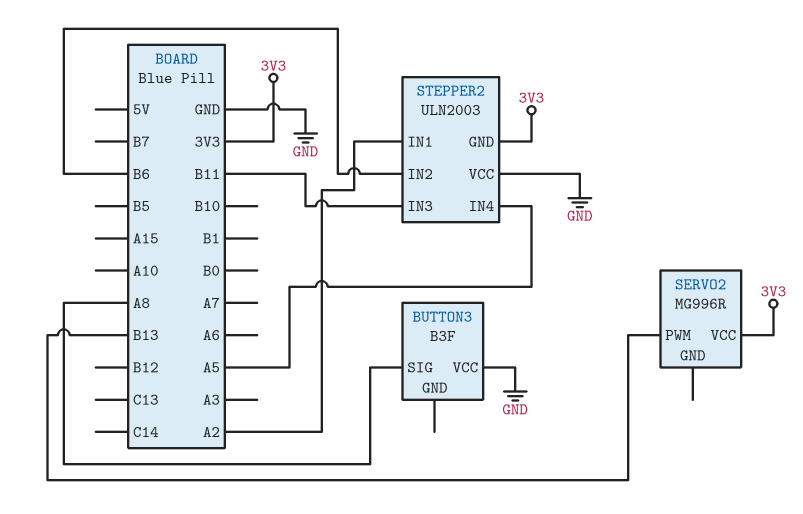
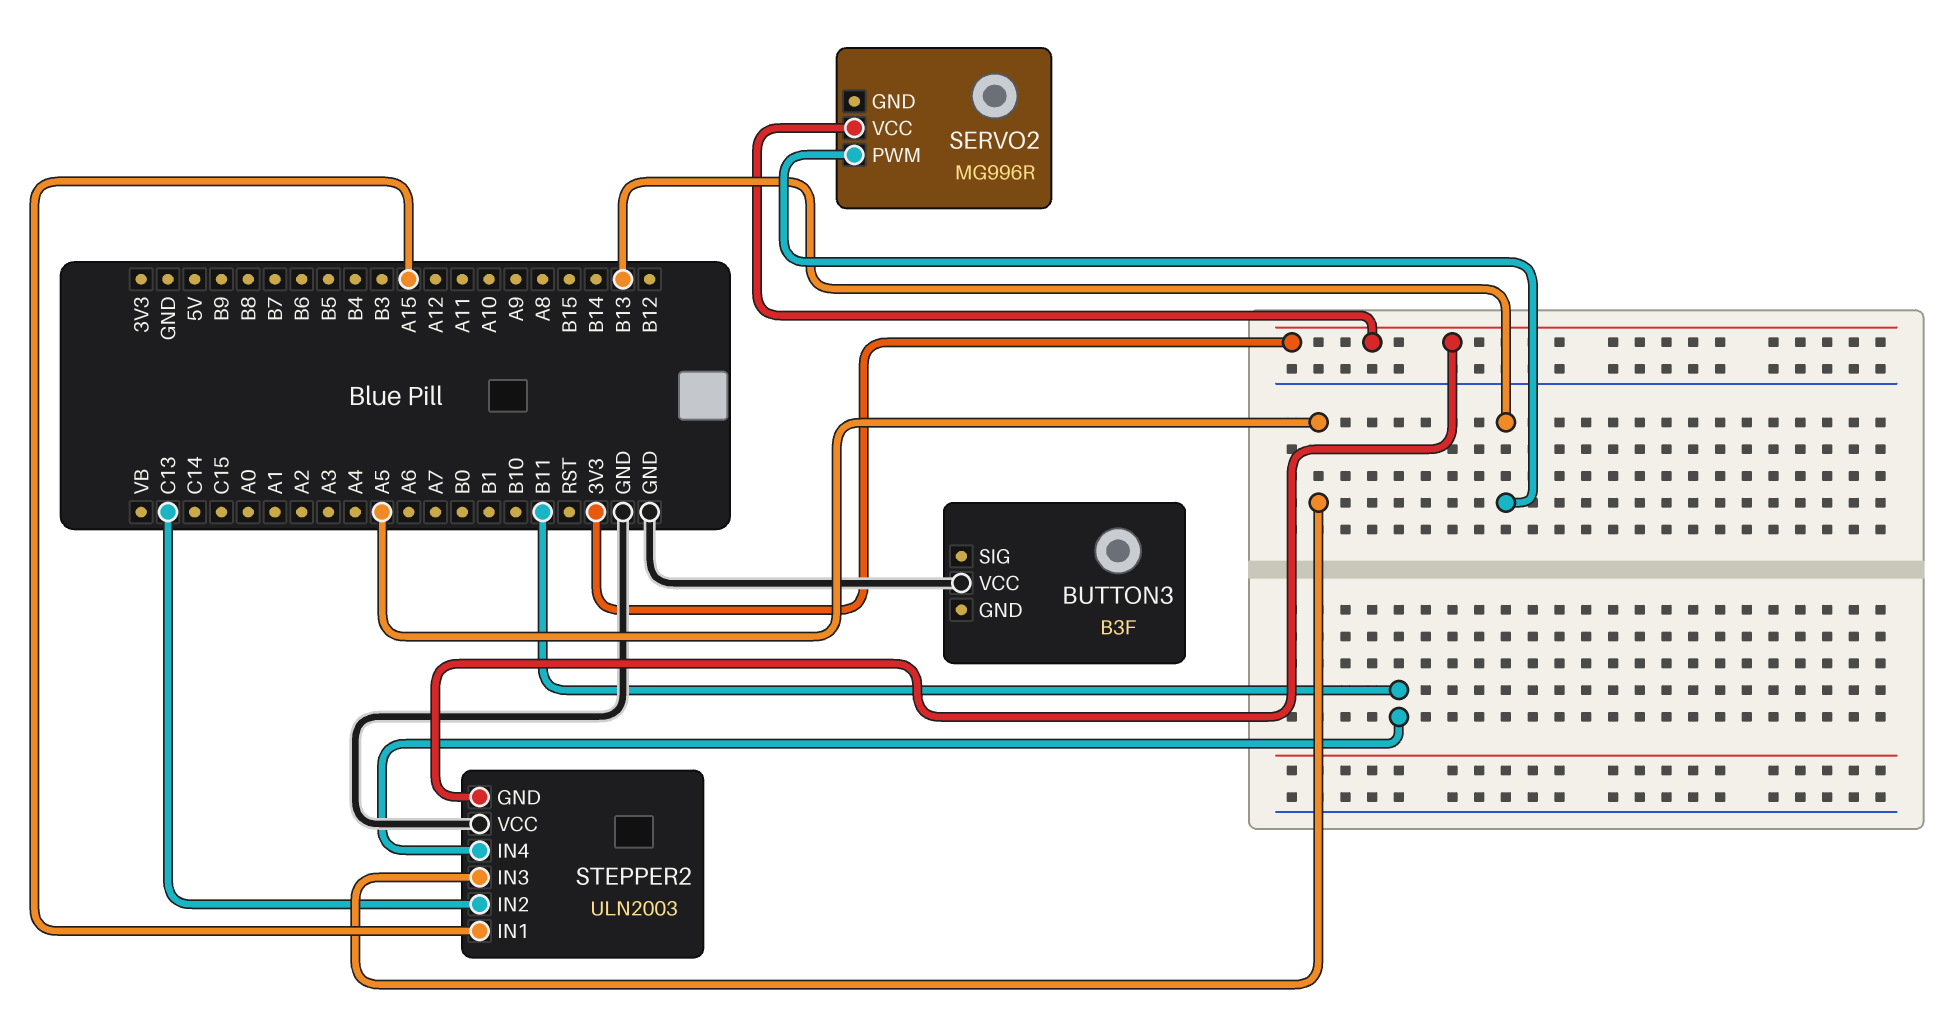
BUTTON3 pin SIG: A8 -> none
STEPPER2 pin IN1: A2 -> A15
STEPPER2 pin IN2: B6 -> C13
STEPPER2 pin IN3: B11 -> A5
STEPPER2 pin IN4: A5 -> B11

